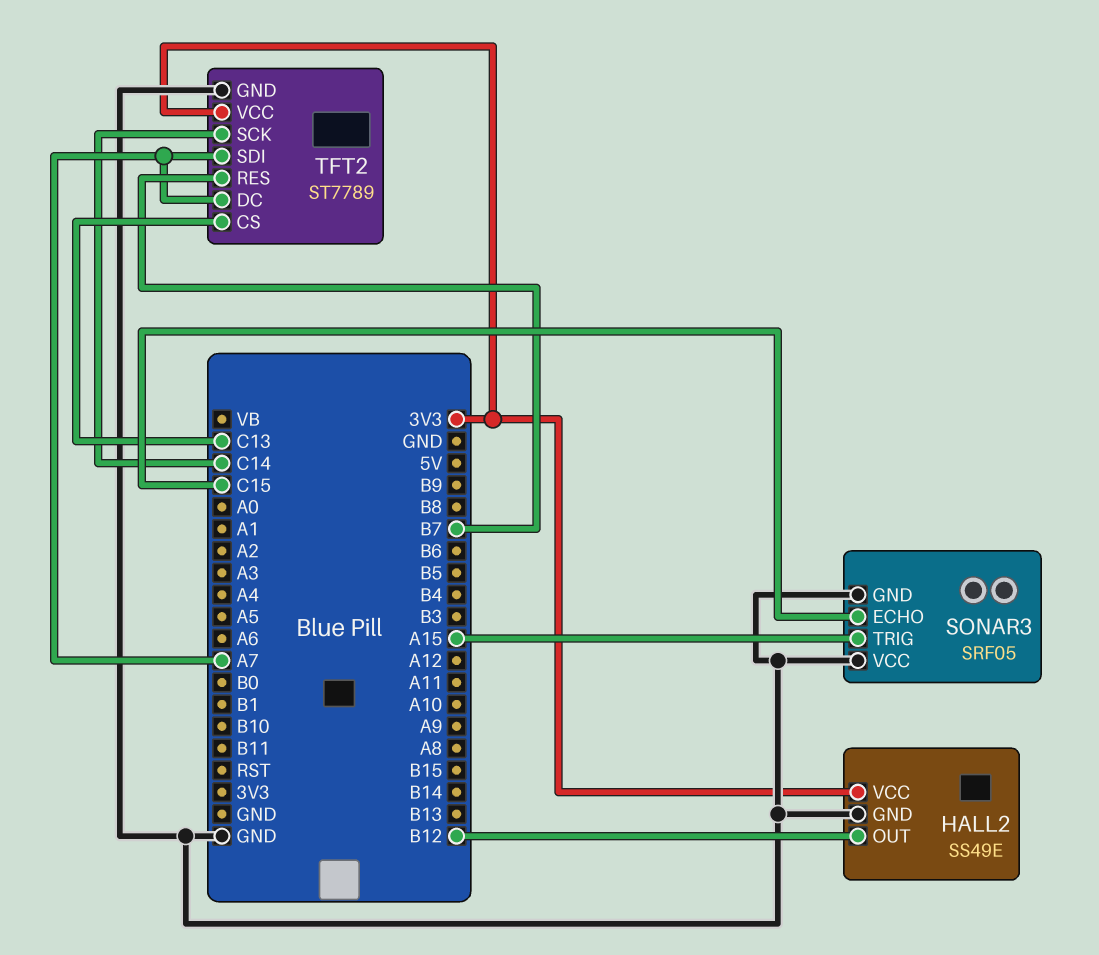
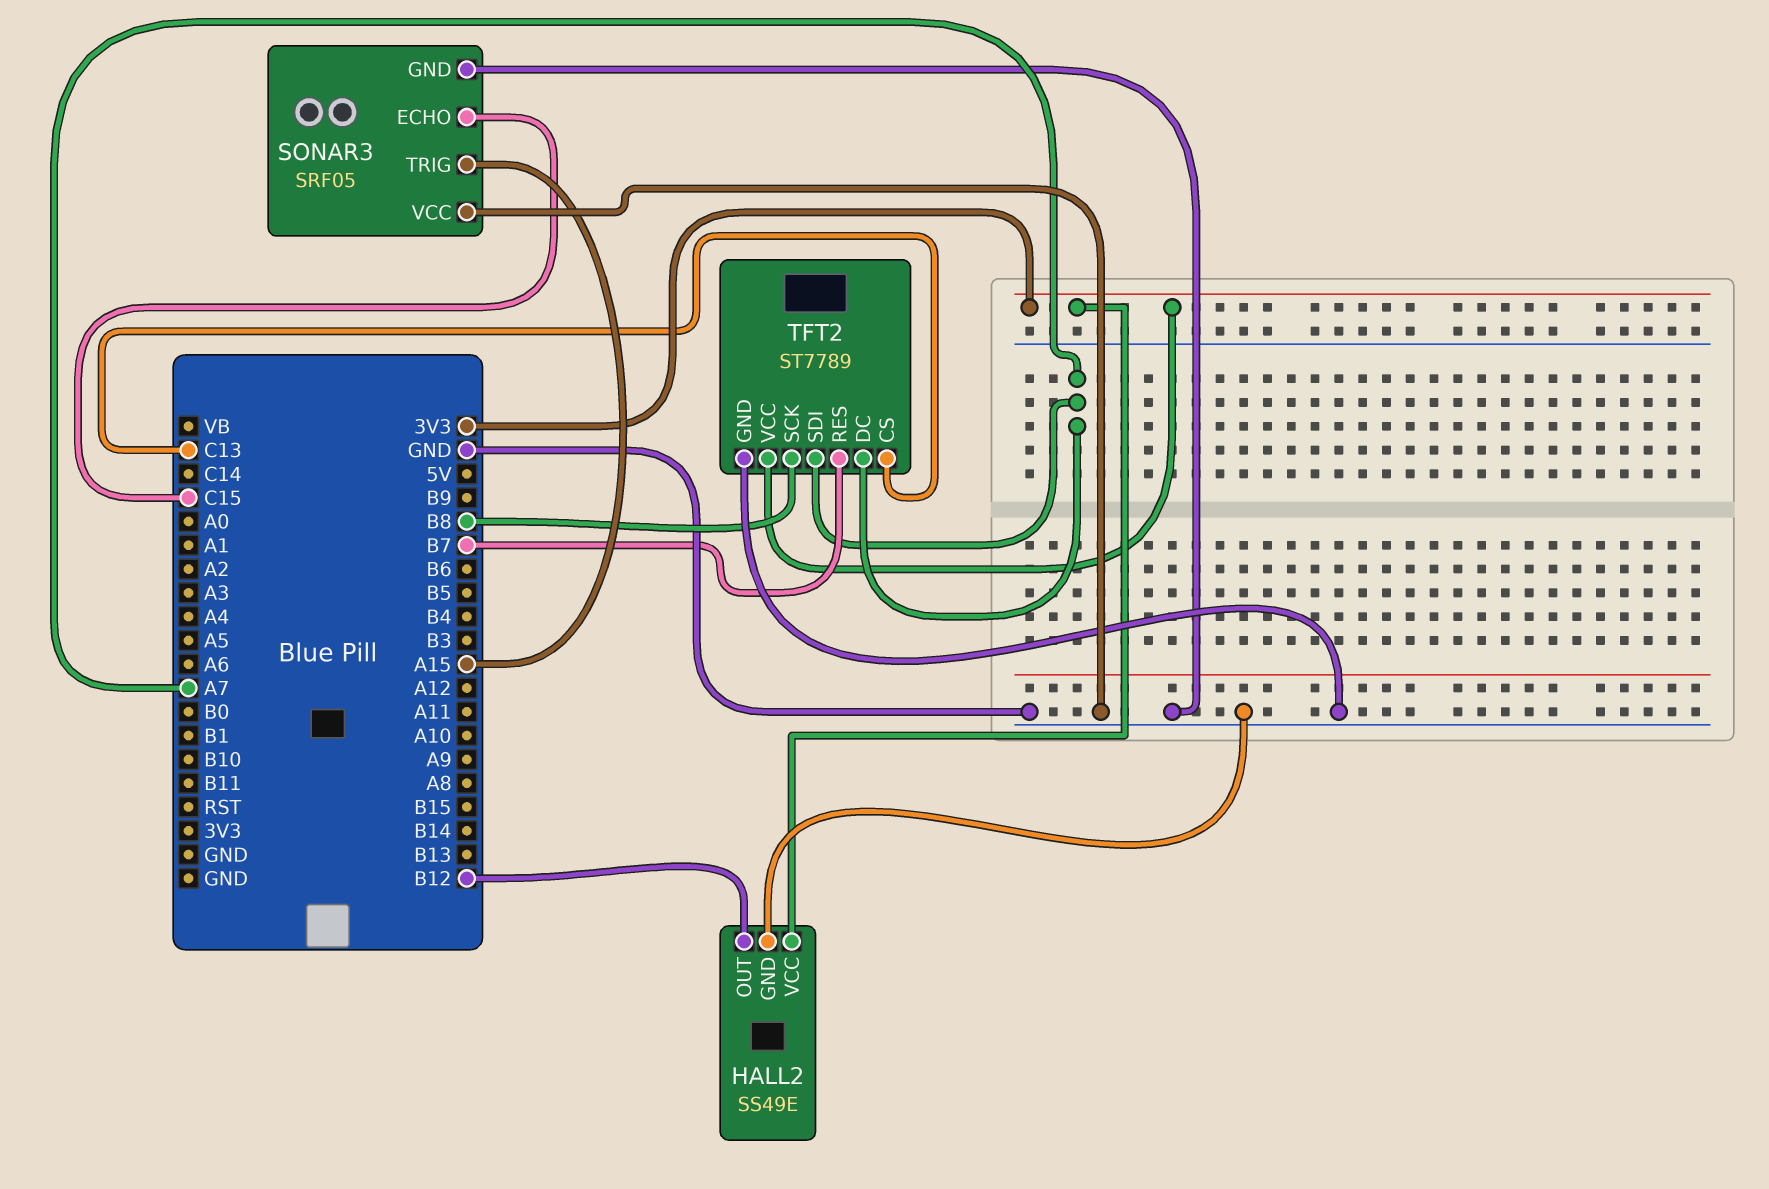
TFT2 pin SCK: C14 -> B8

